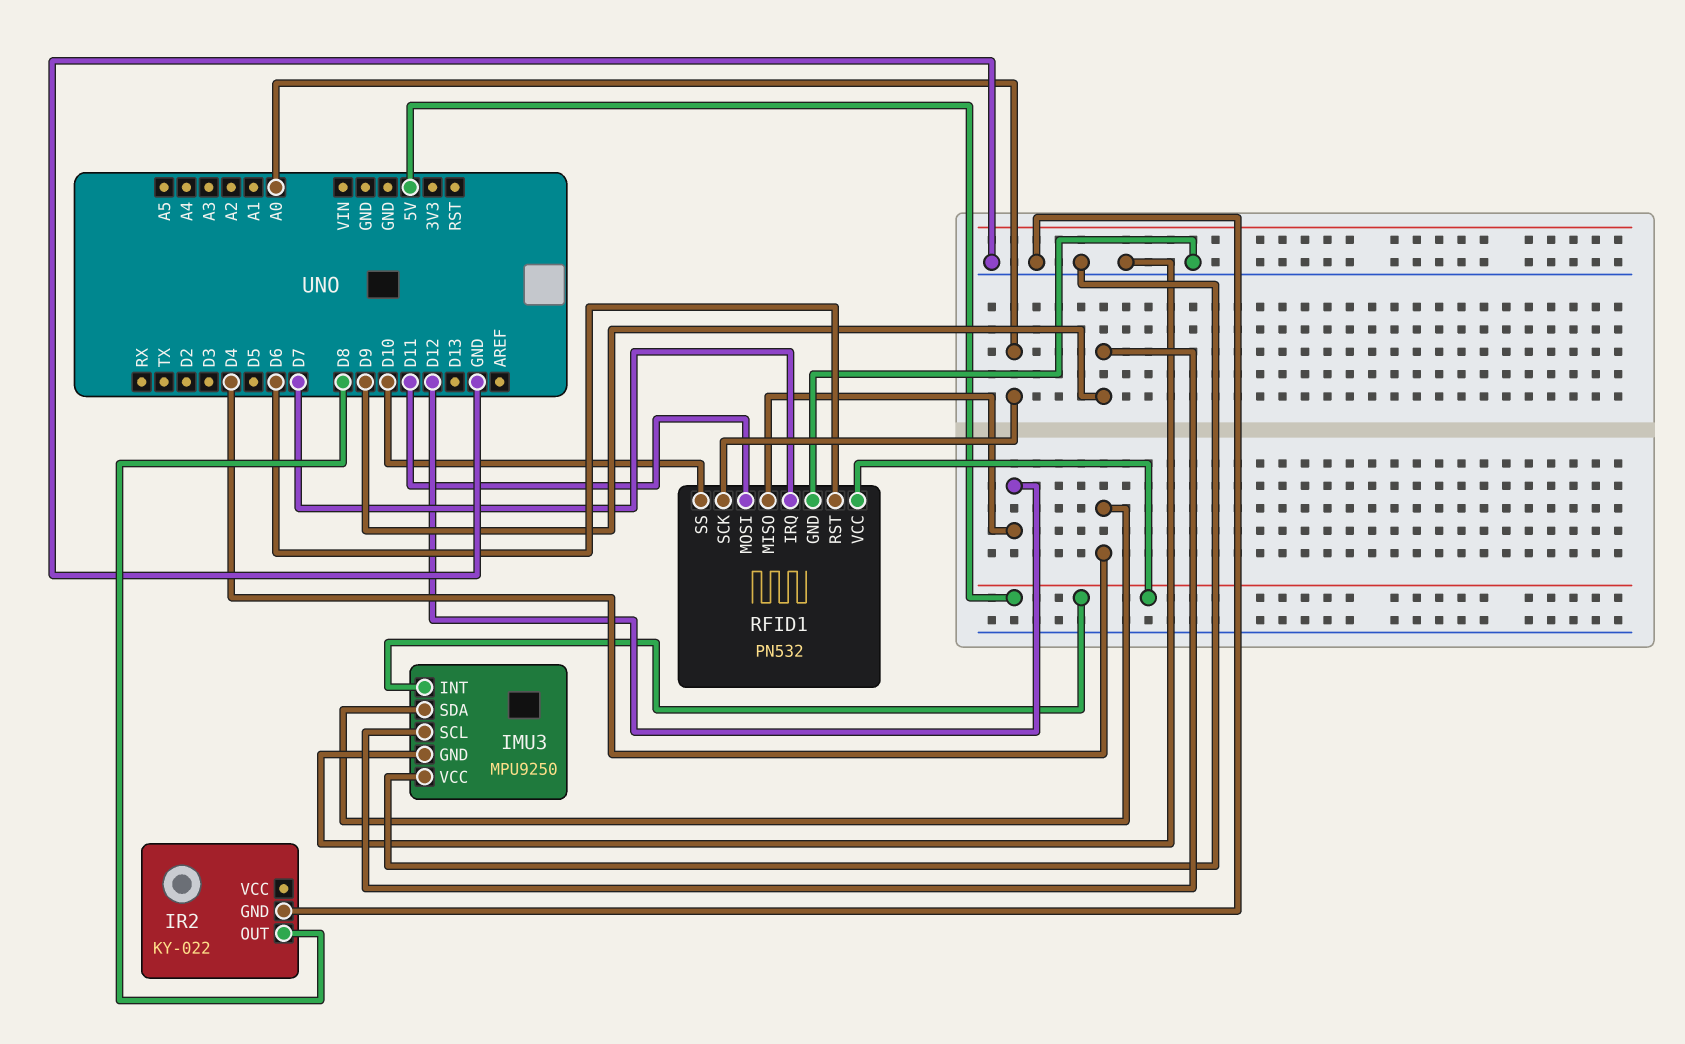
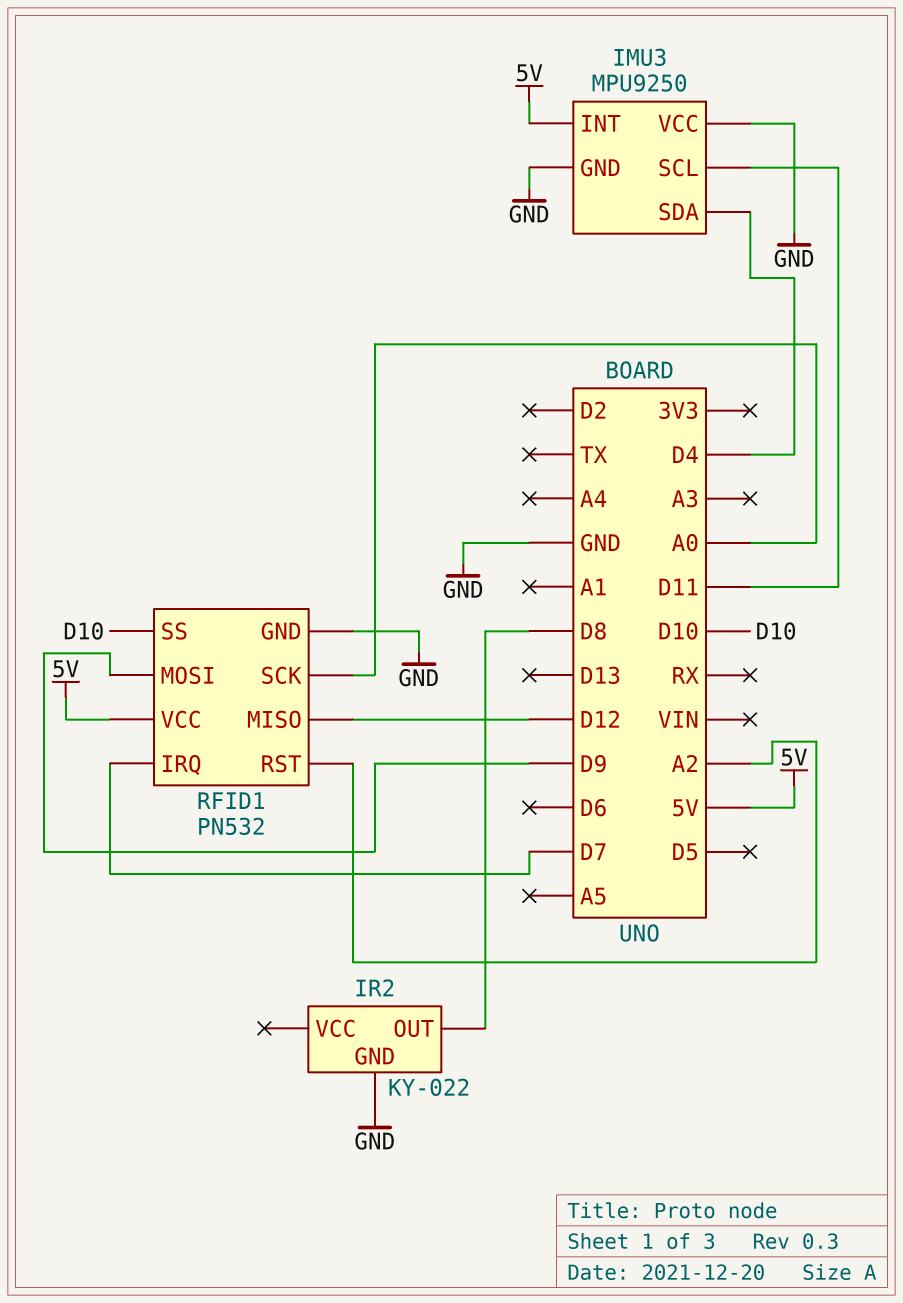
IMU3 pin SCL: D9 -> D11
RFID1 pin MOSI: D11 -> D9
RFID1 pin RST: D6 -> A2

